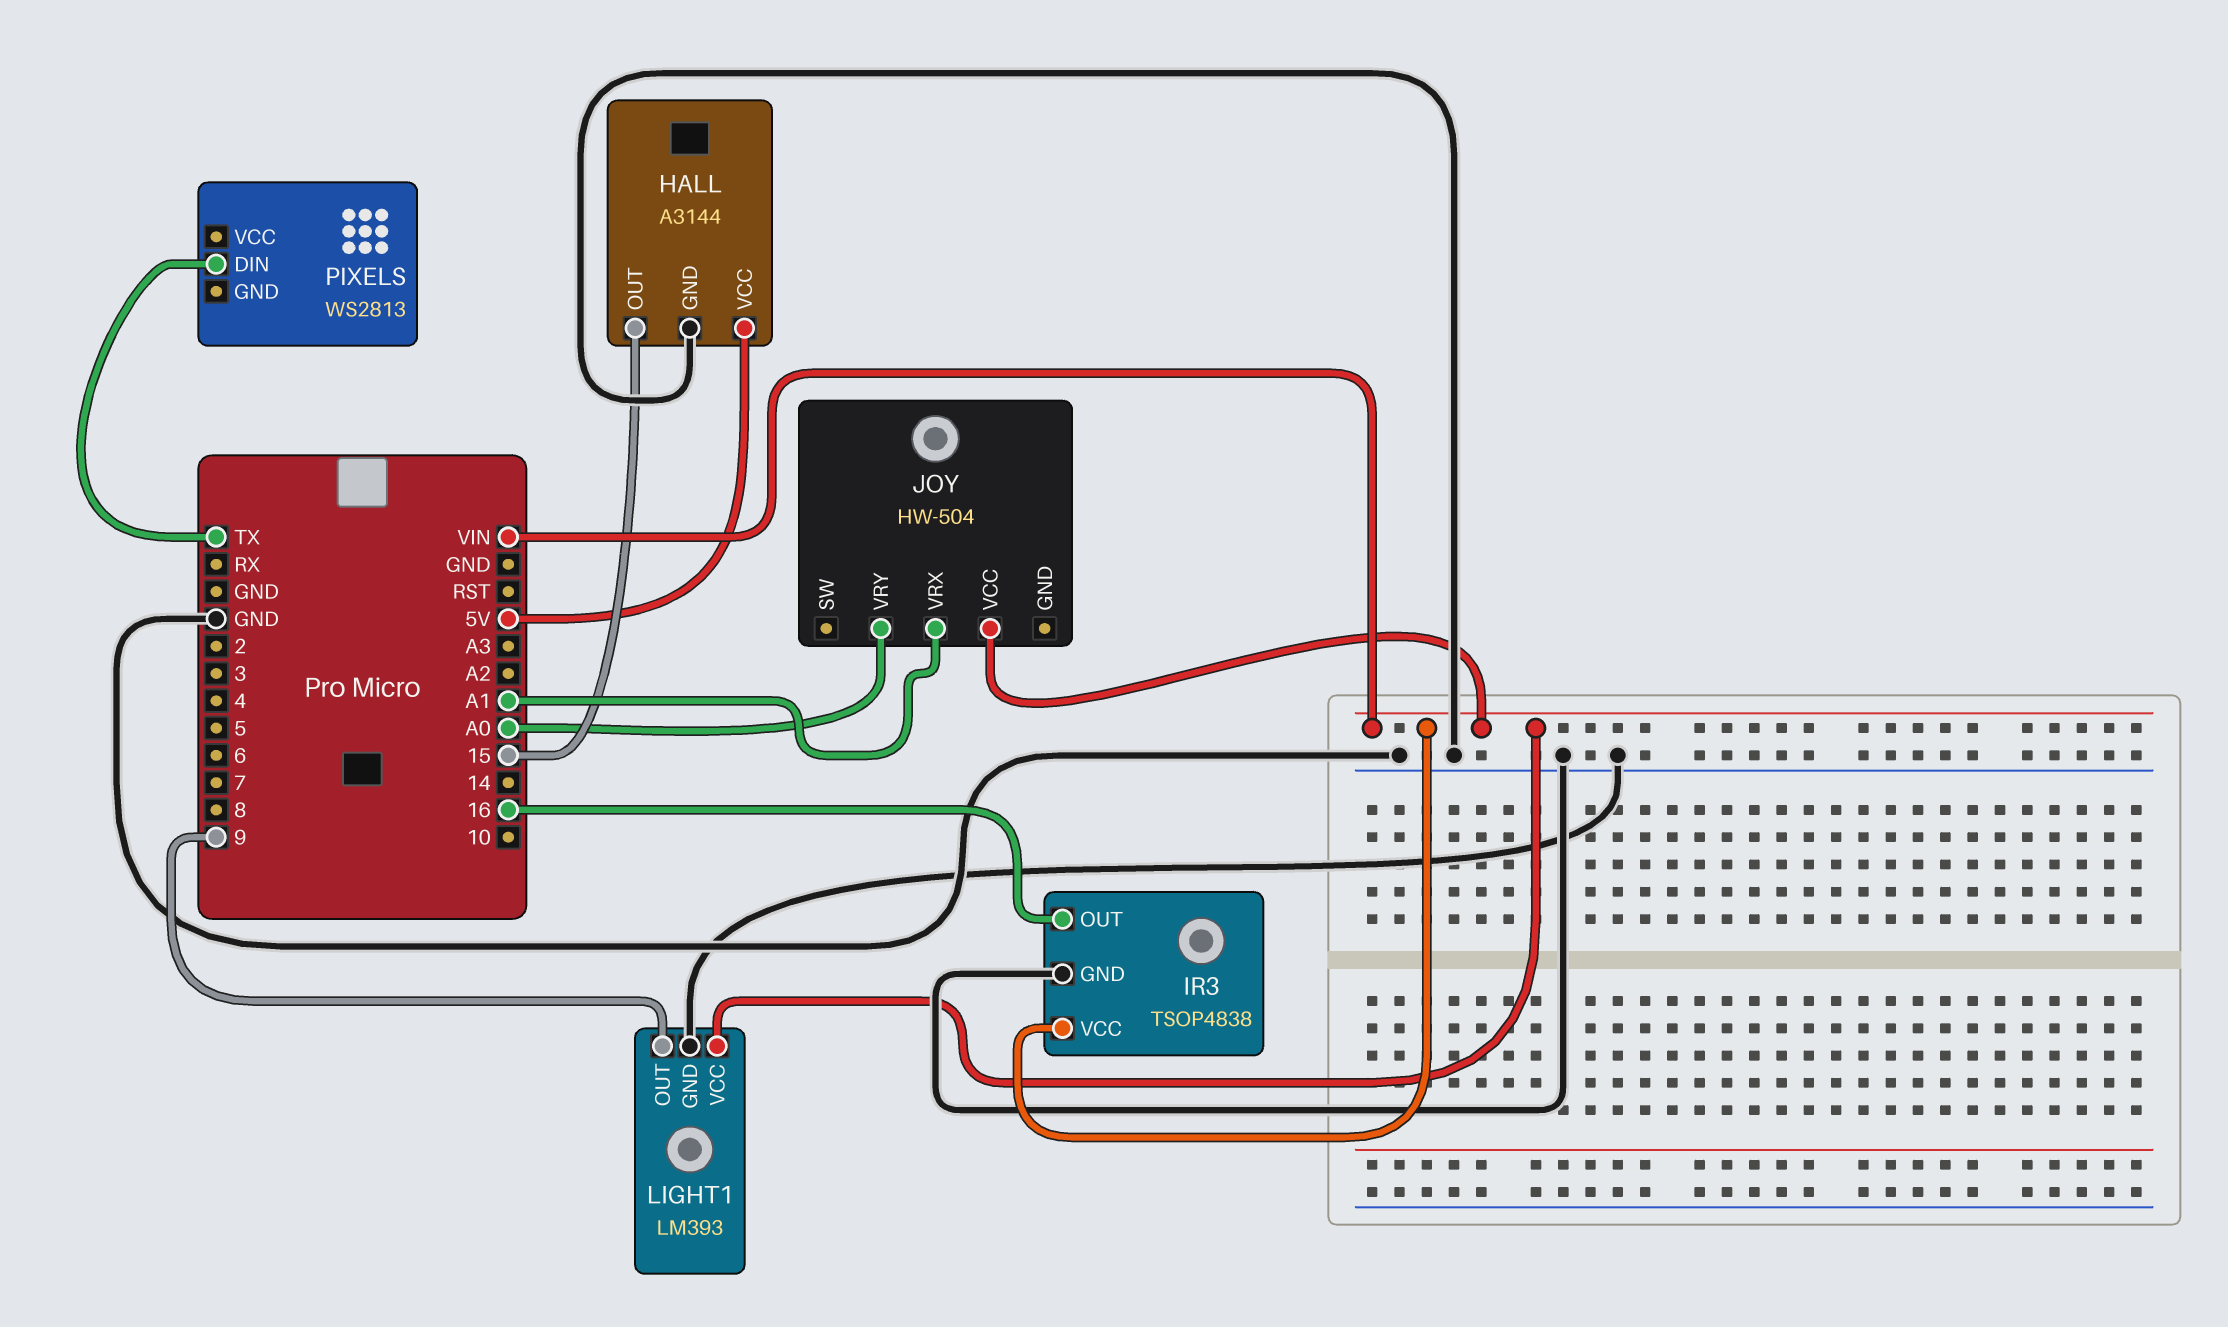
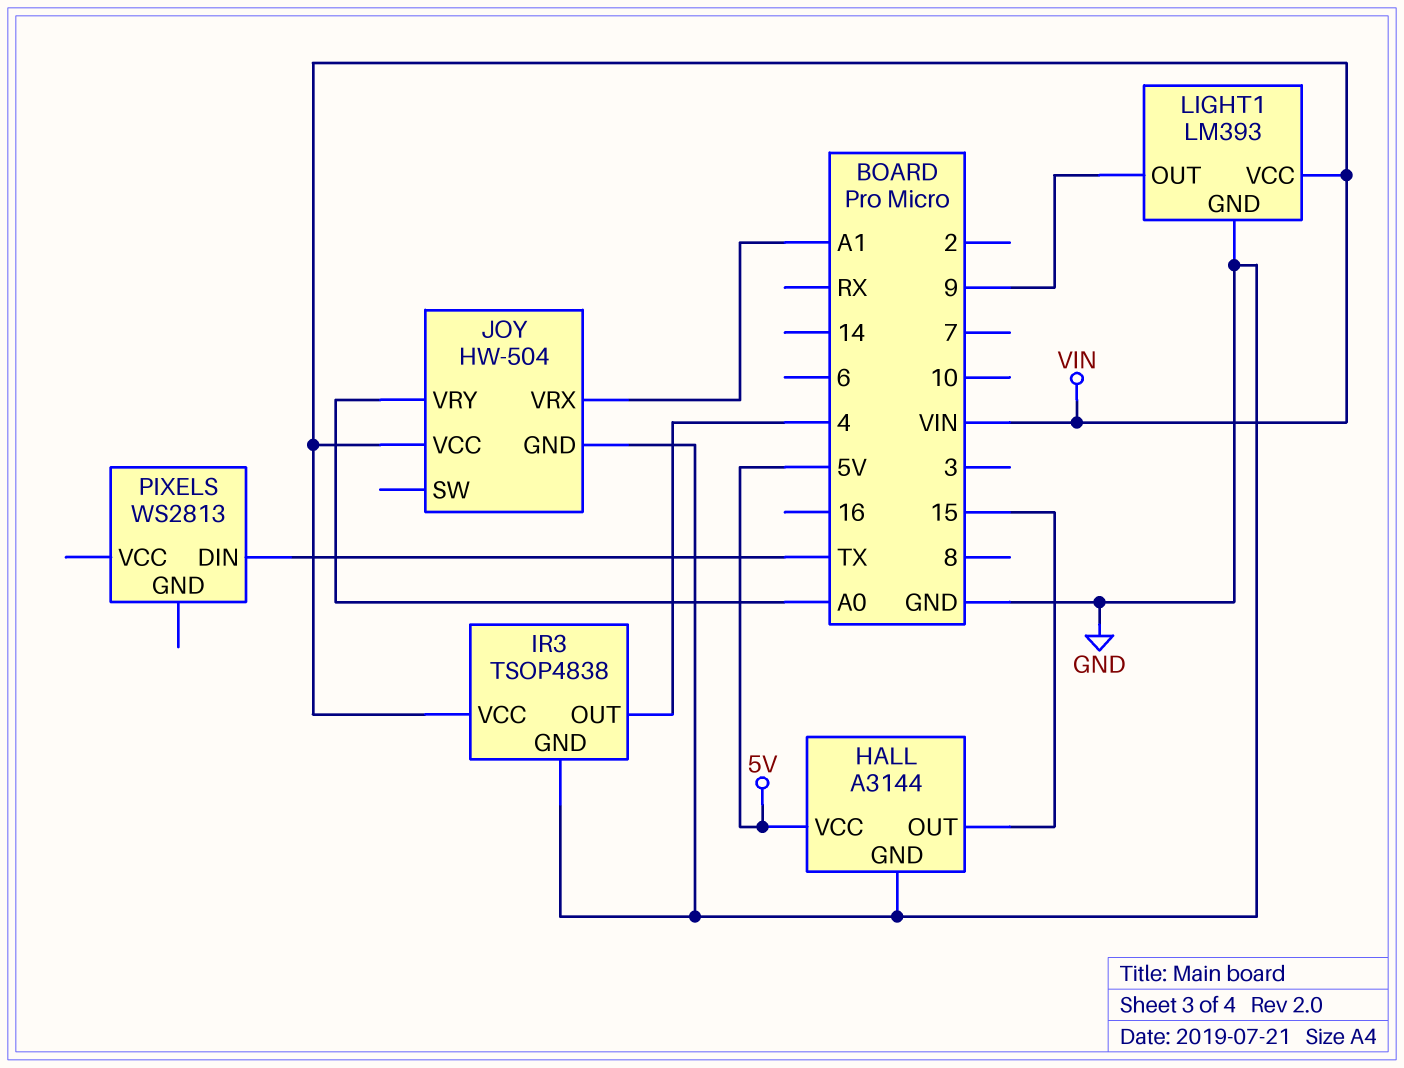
IR3 pin OUT: 16 -> 4
JOY pin GND: none -> GND

